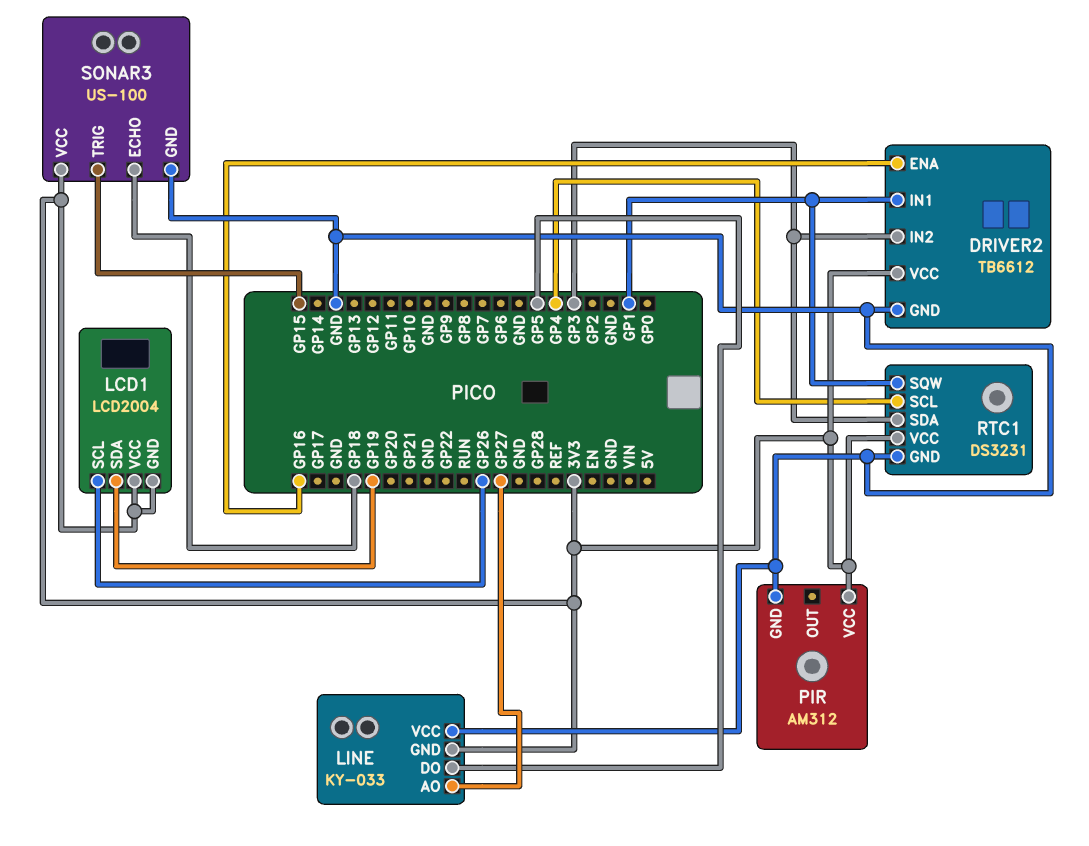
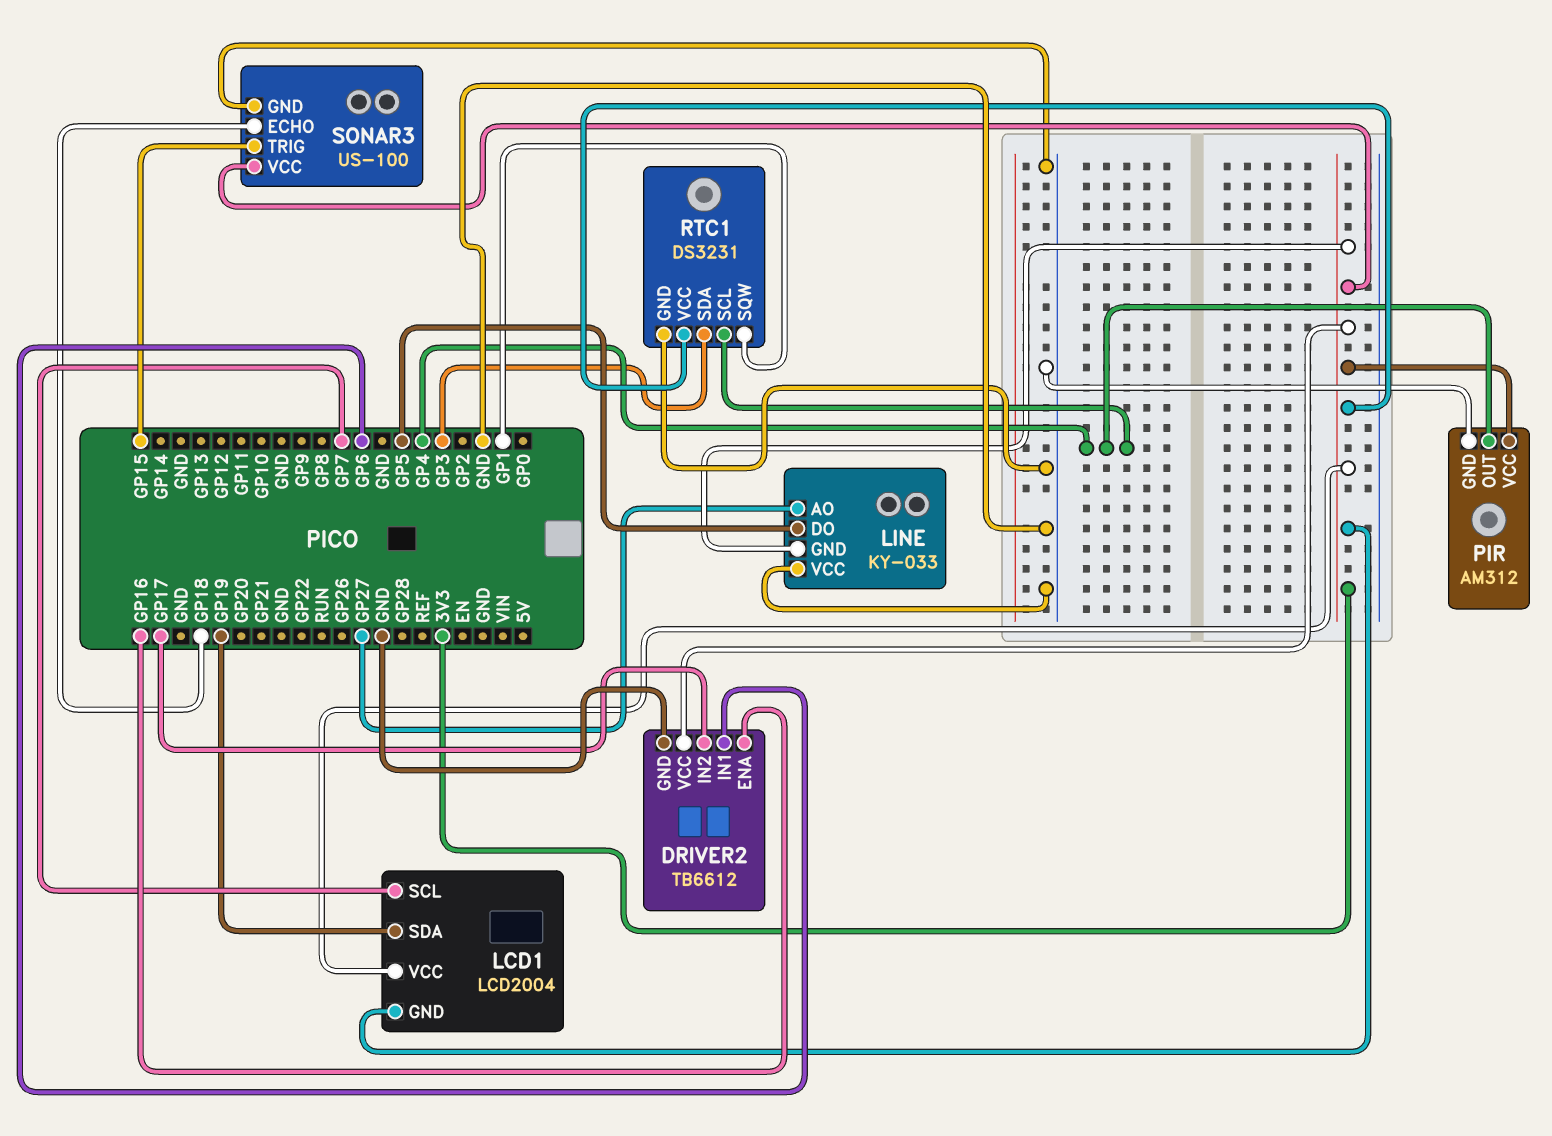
DRIVER2 pin IN1: GP1 -> GP6
DRIVER2 pin IN2: GP3 -> GP17
LCD1 pin SCL: GP26 -> GP7
PIR pin OUT: none -> GP4

